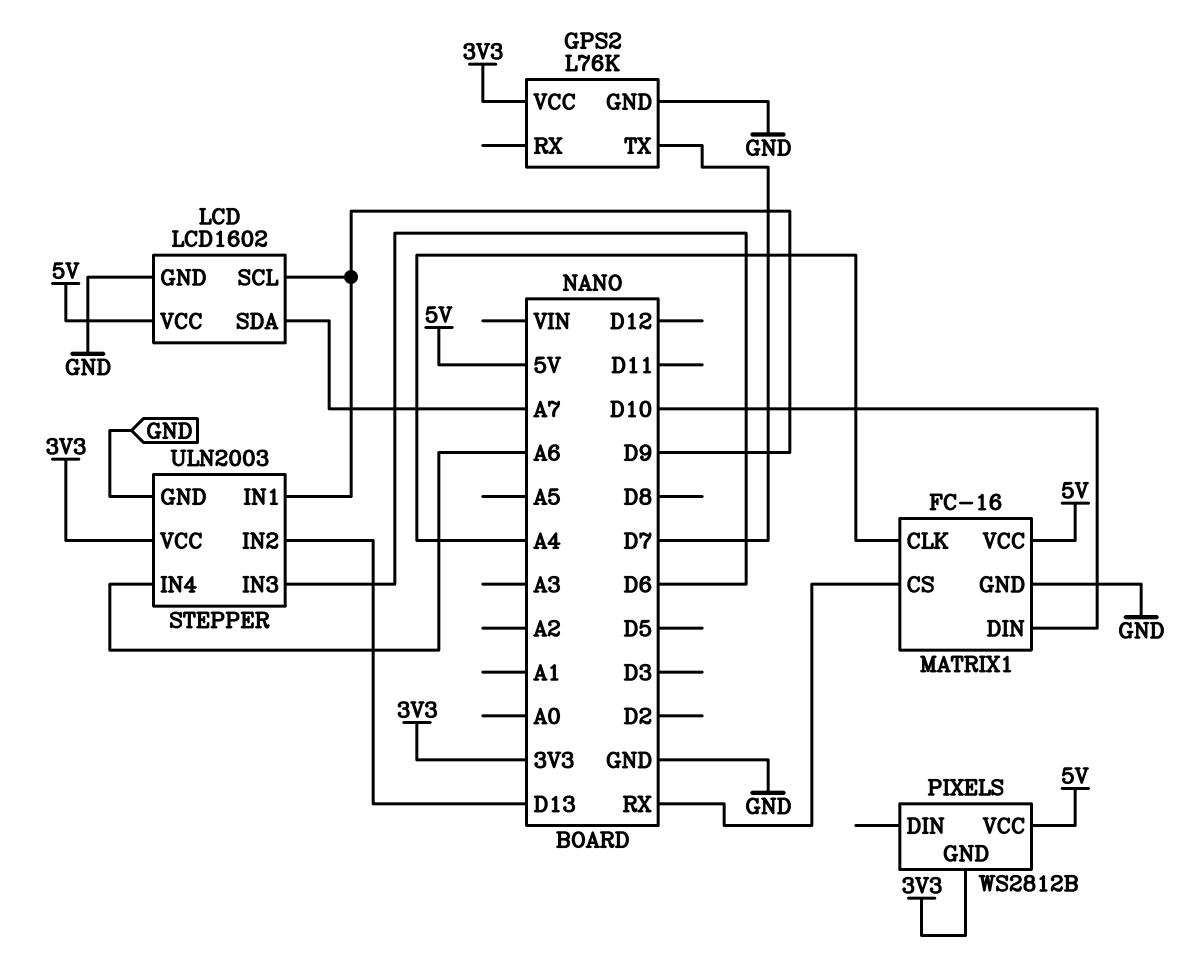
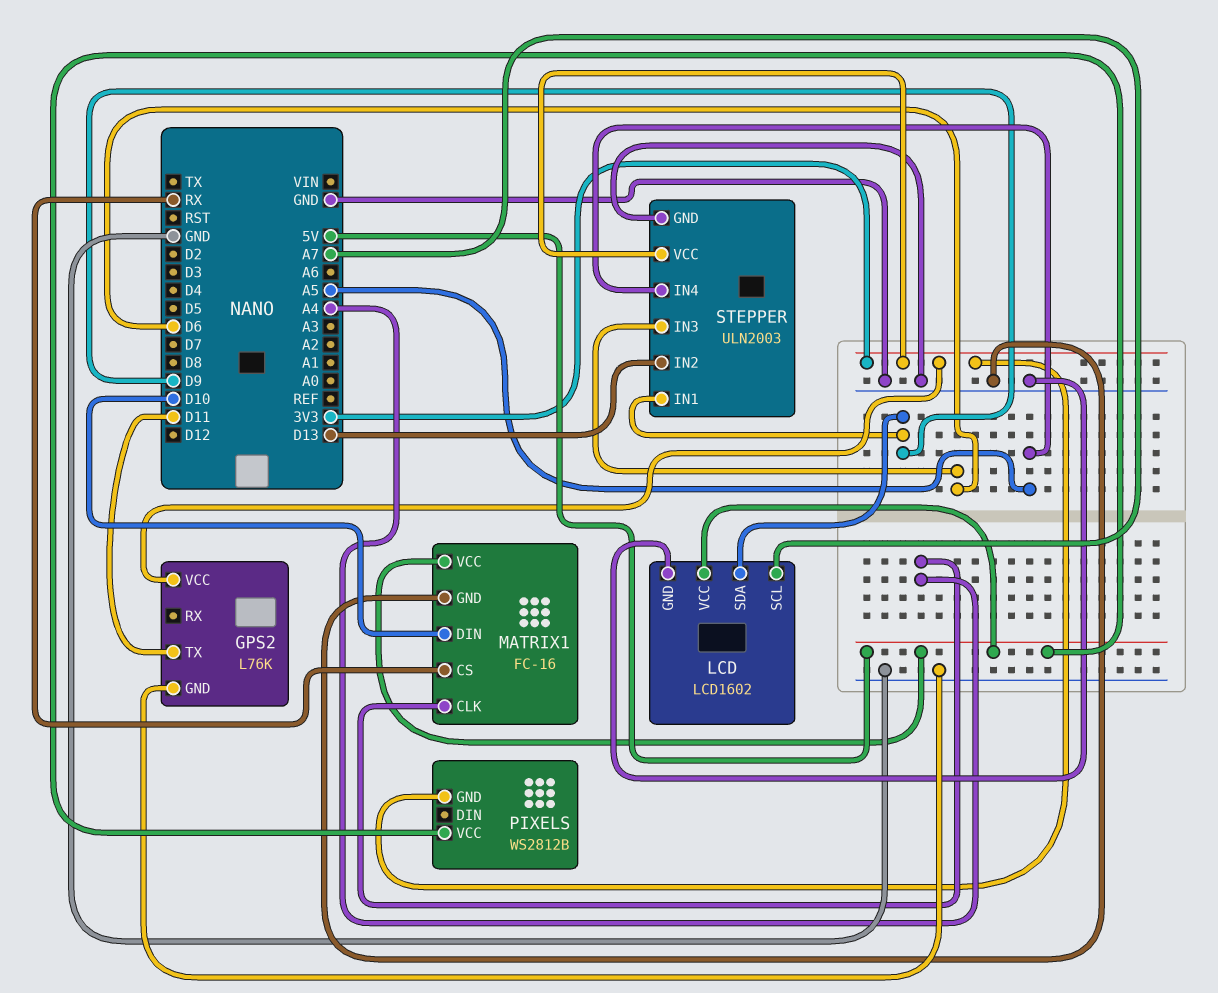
GPS2 pin TX: D7 -> D11
LCD pin SCL: D9 -> A7
LCD pin SDA: A7 -> D9
STEPPER pin IN4: A6 -> A5

